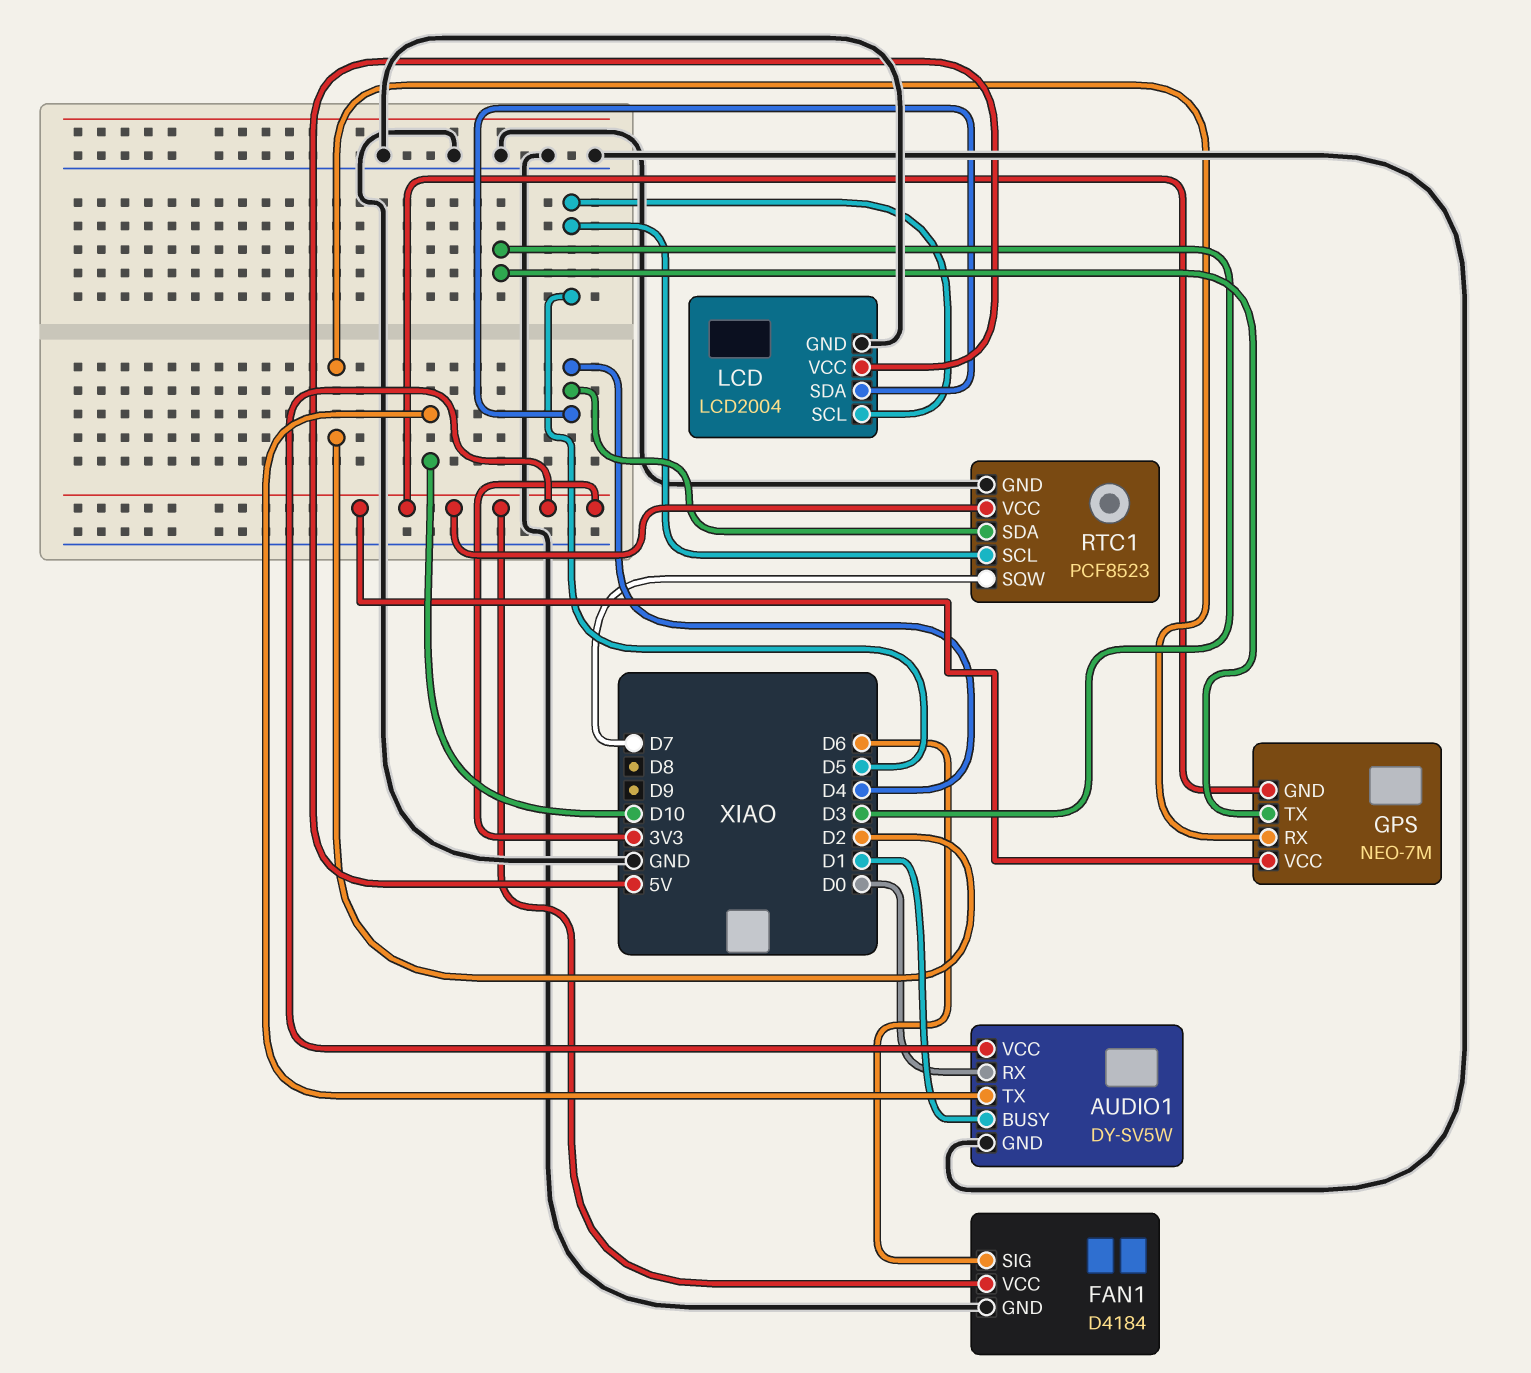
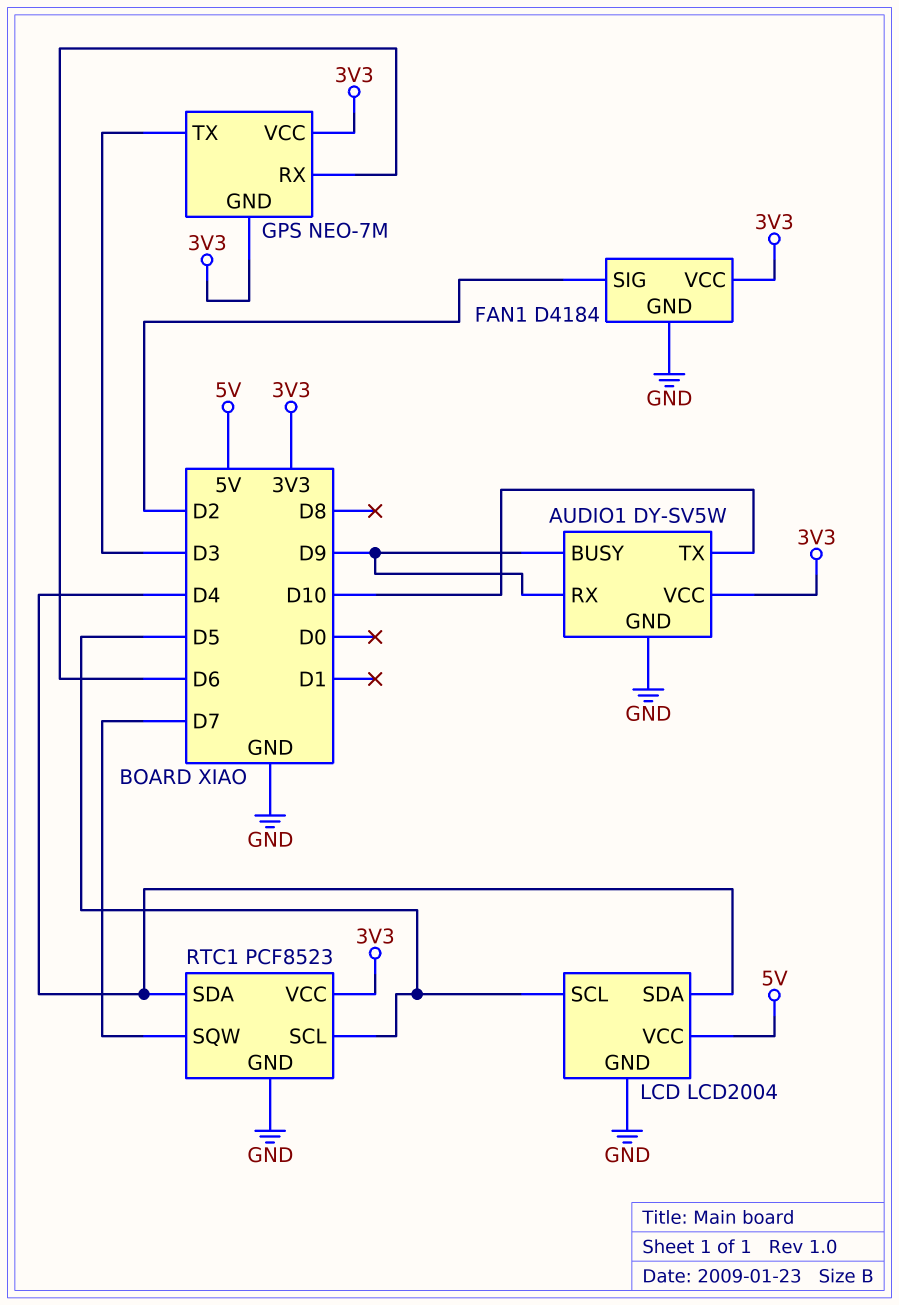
AUDIO1 pin BUSY: D1 -> D9
AUDIO1 pin RX: D0 -> D9
FAN1 pin SIG: D6 -> D2
GPS pin RX: D2 -> D6

